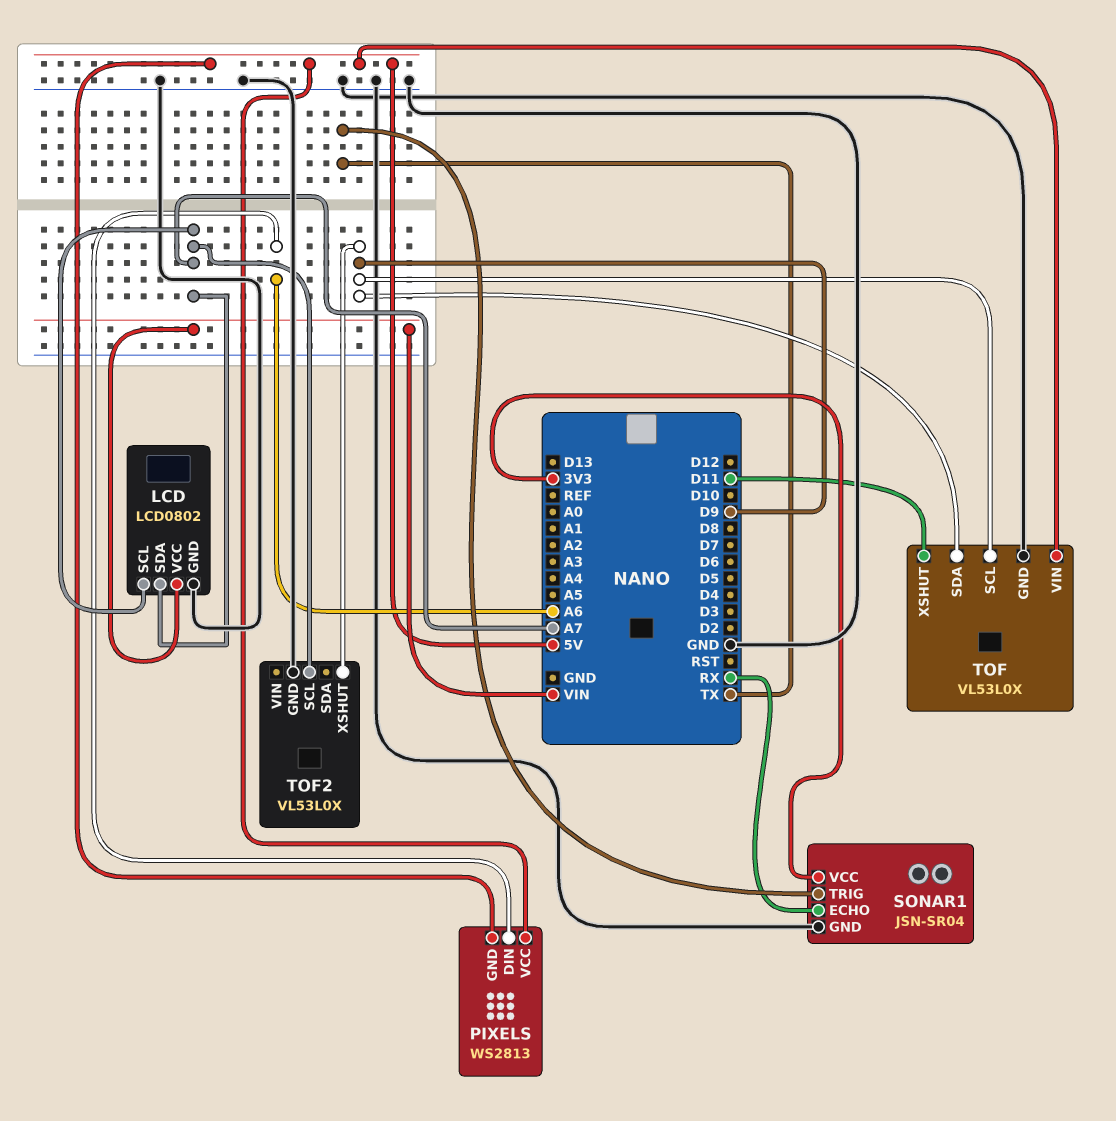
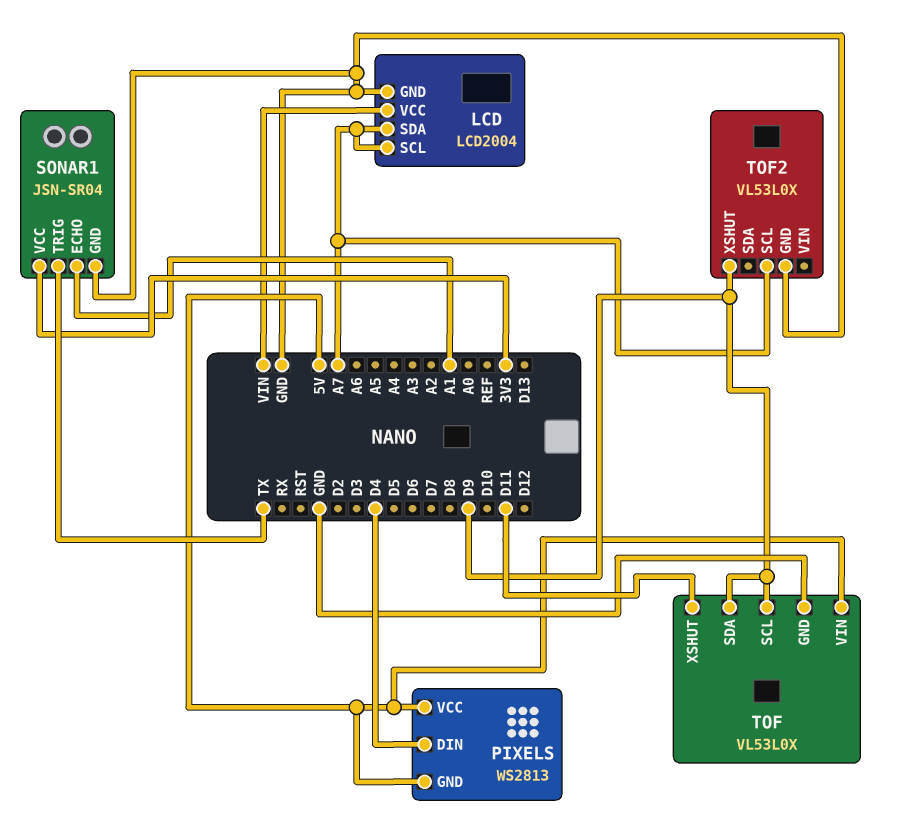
LCD: LCD0802 -> LCD2004
PIXELS pin DIN: A6 -> D4
SONAR1 pin ECHO: RX -> A1

